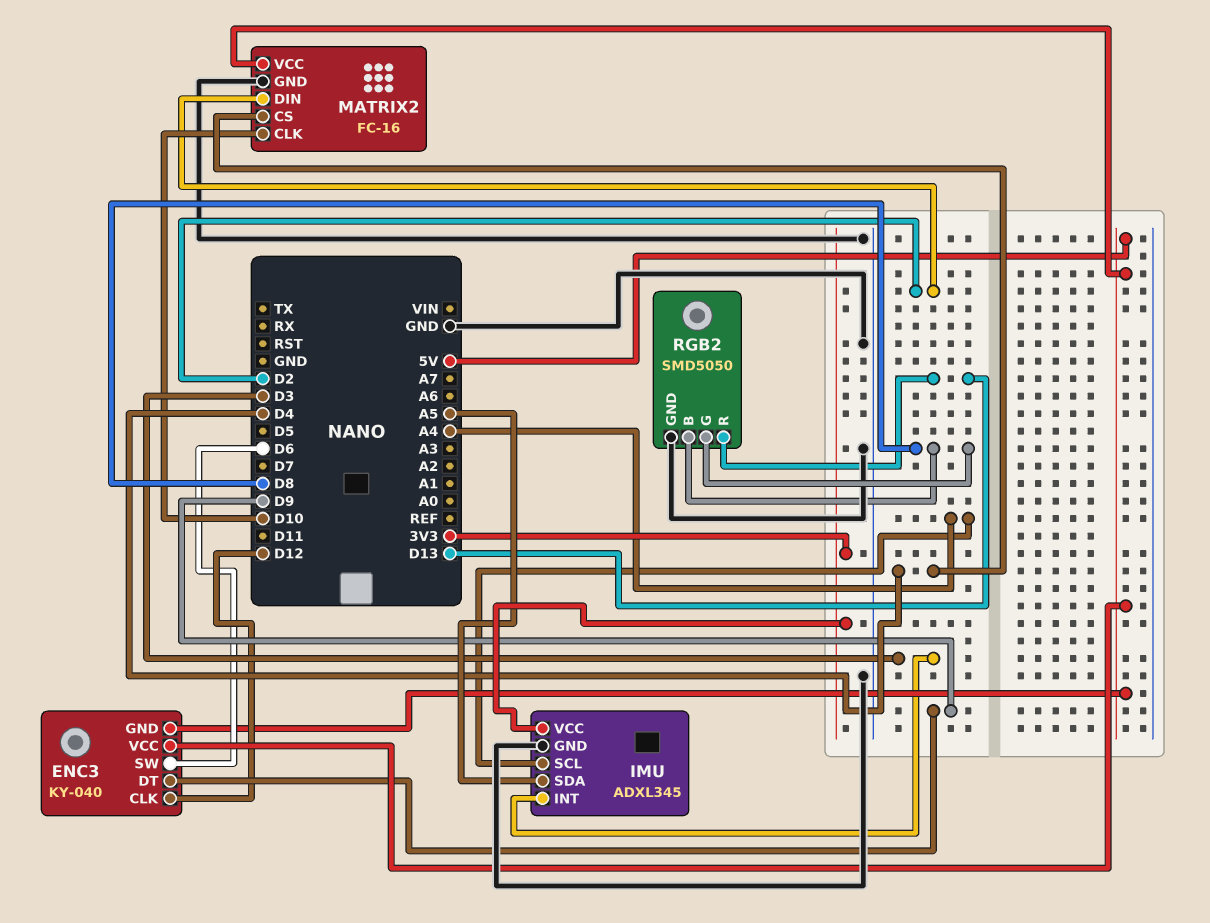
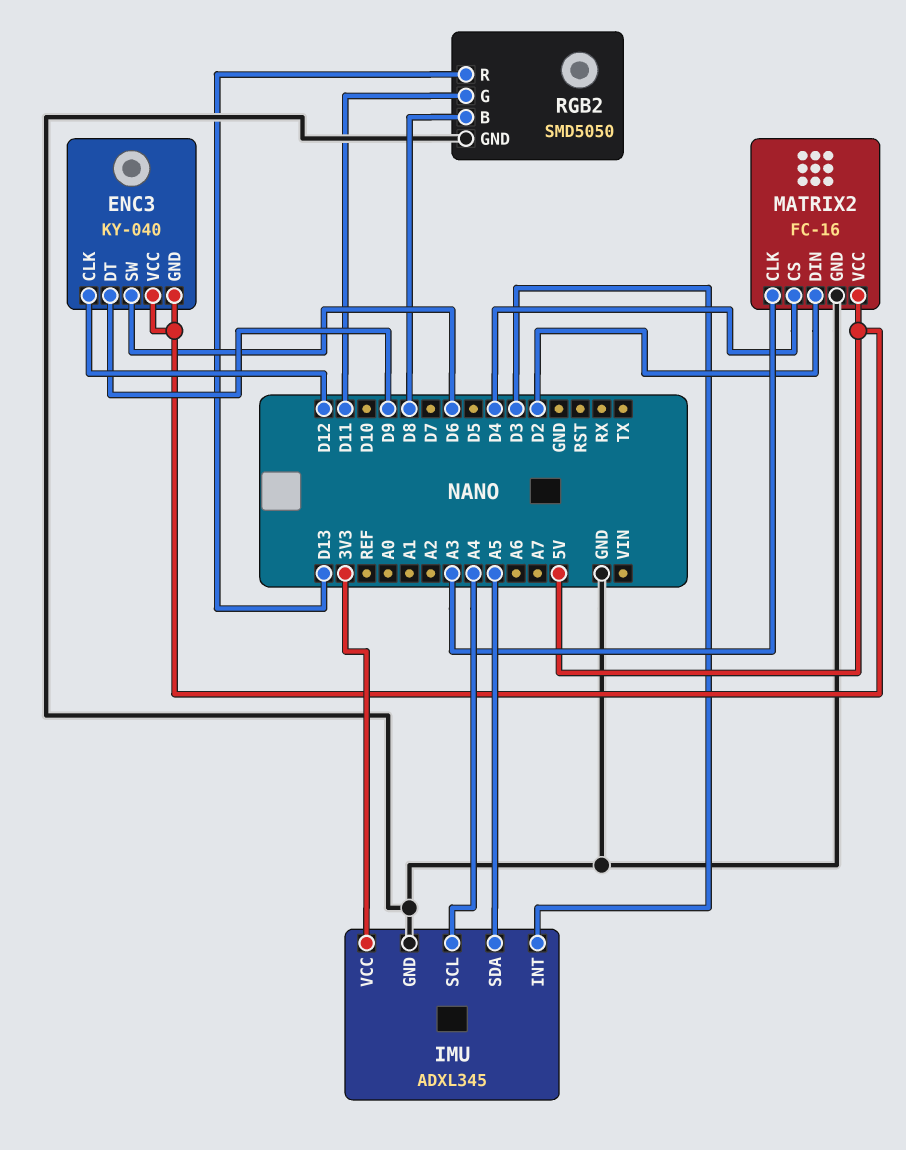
MATRIX2 pin CLK: D10 -> A3
RGB2 pin G: D8 -> D11

